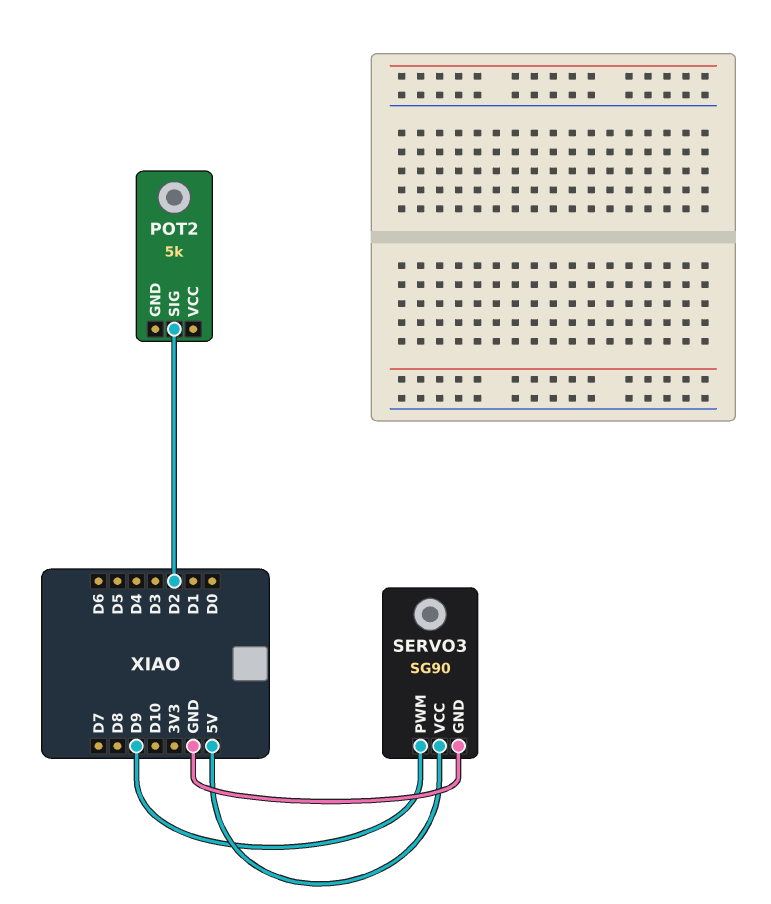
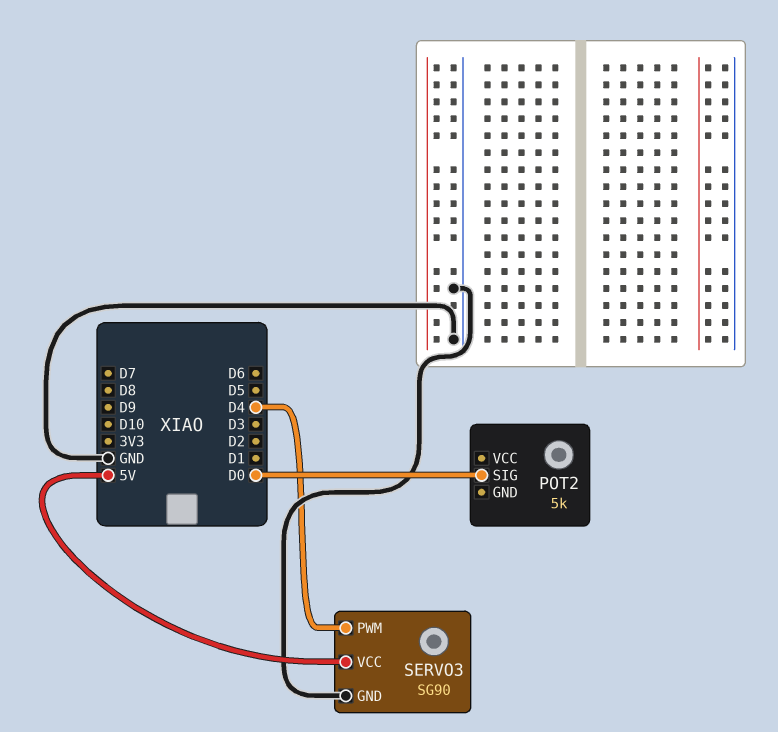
POT2 pin SIG: D2 -> D0
SERVO3 pin PWM: D9 -> D4

